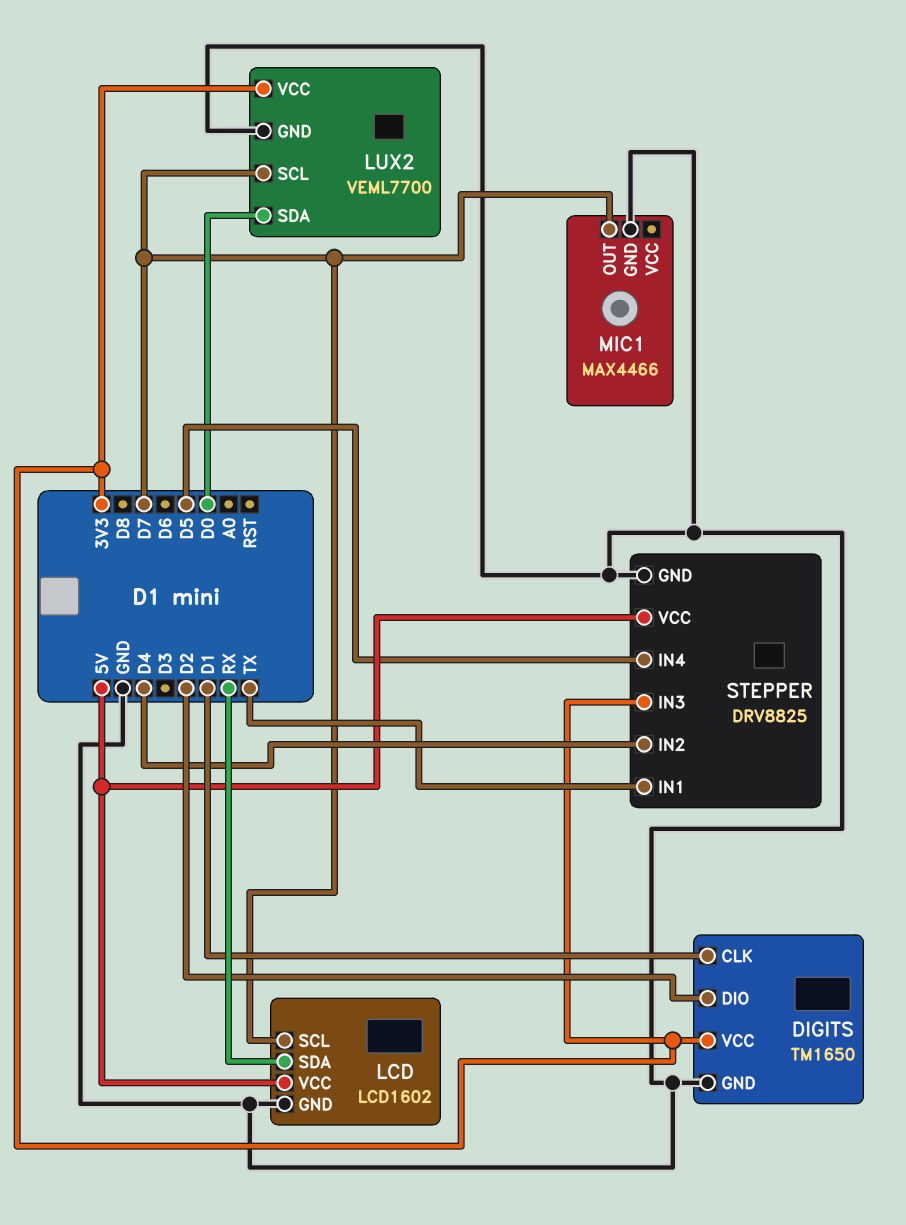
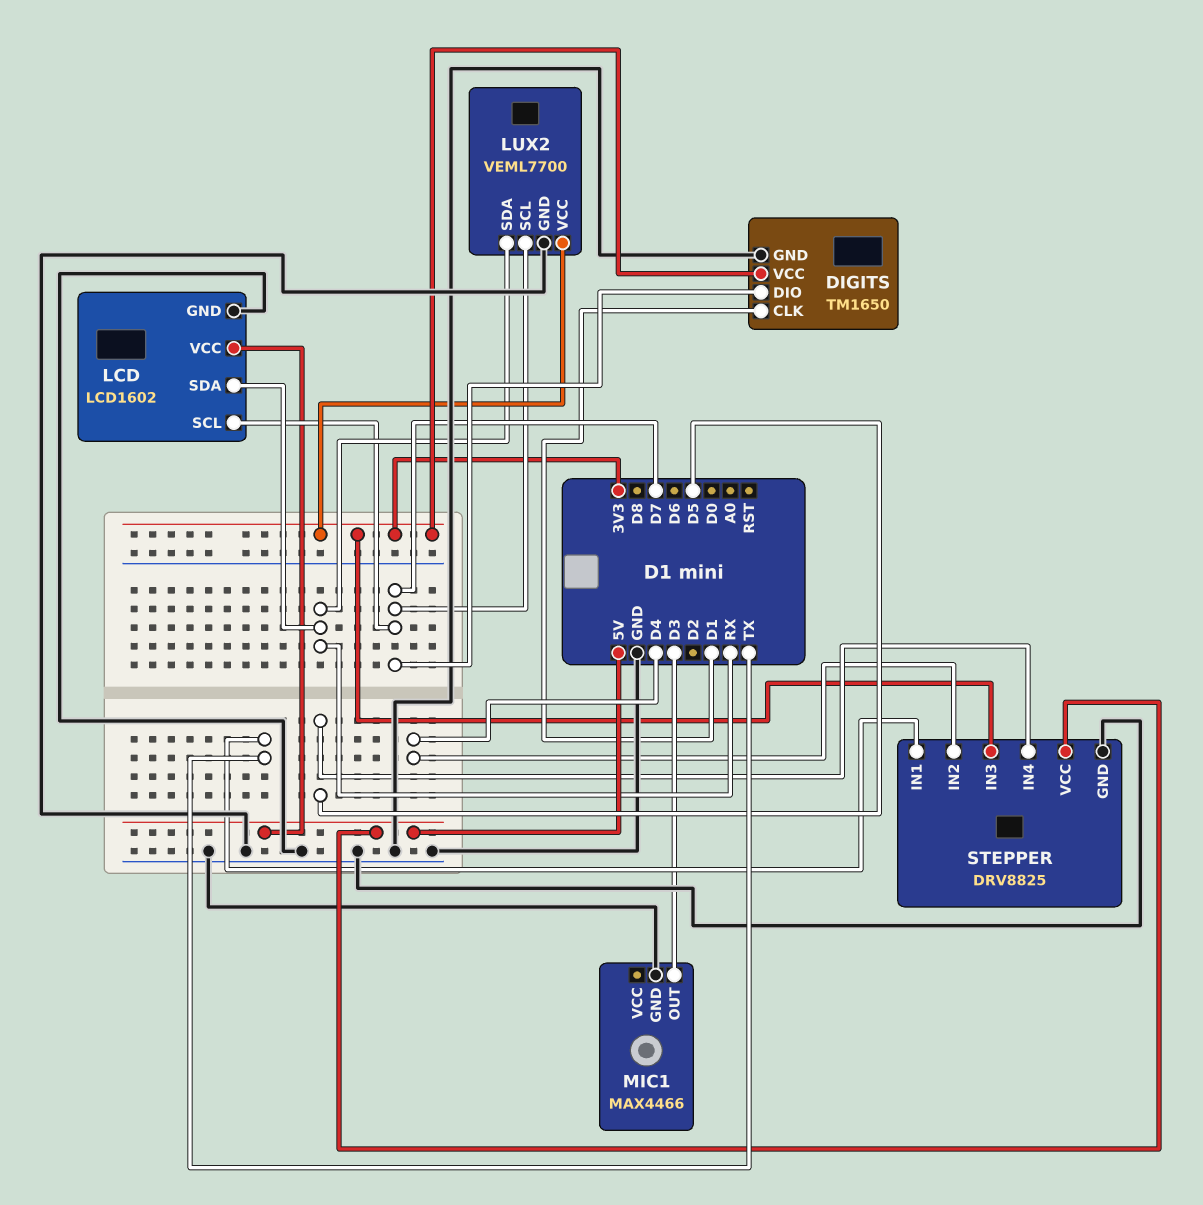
DIGITS pin DIO: D2 -> D7
LUX2 pin SDA: D0 -> RX
MIC1 pin OUT: D7 -> D3

